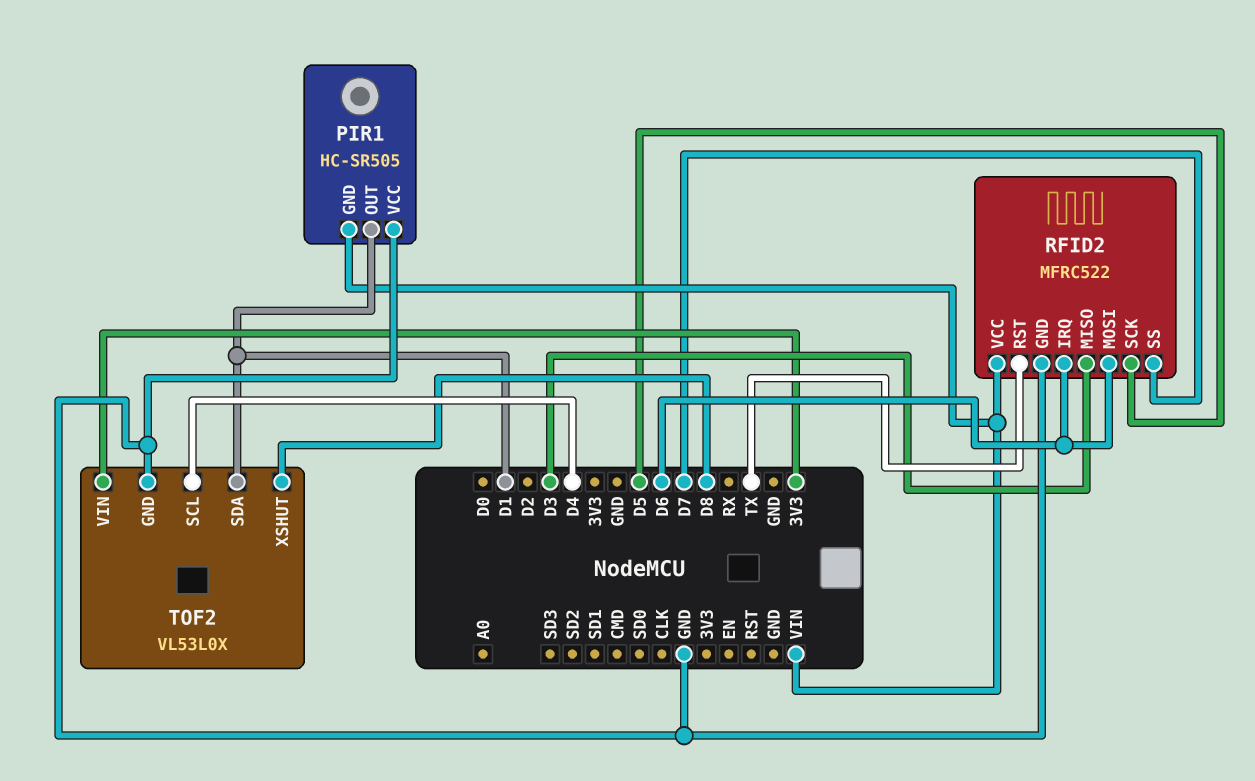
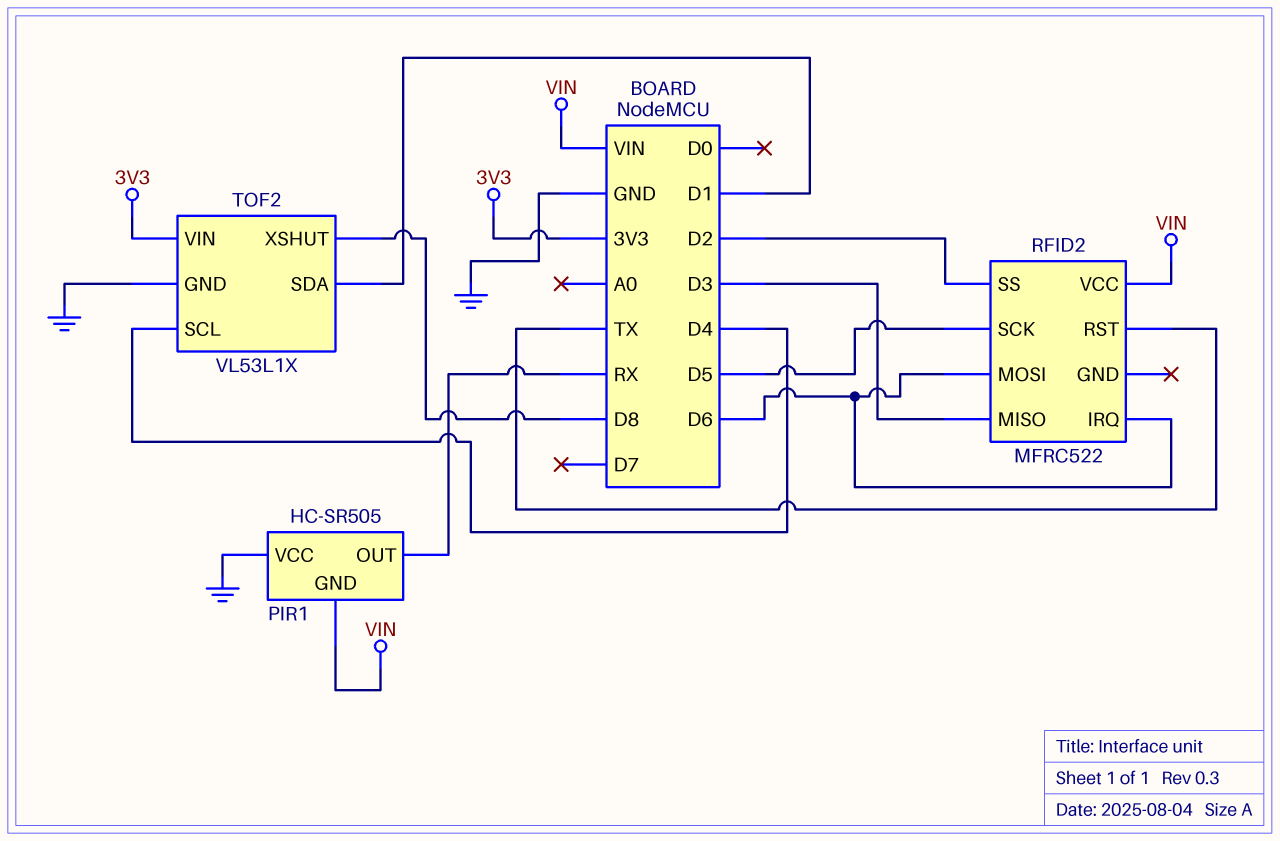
PIR1 pin OUT: D1 -> RX
RFID2 pin GND: GND -> none
RFID2 pin SS: D7 -> D2
TOF2: VL53L0X -> VL53L1X

